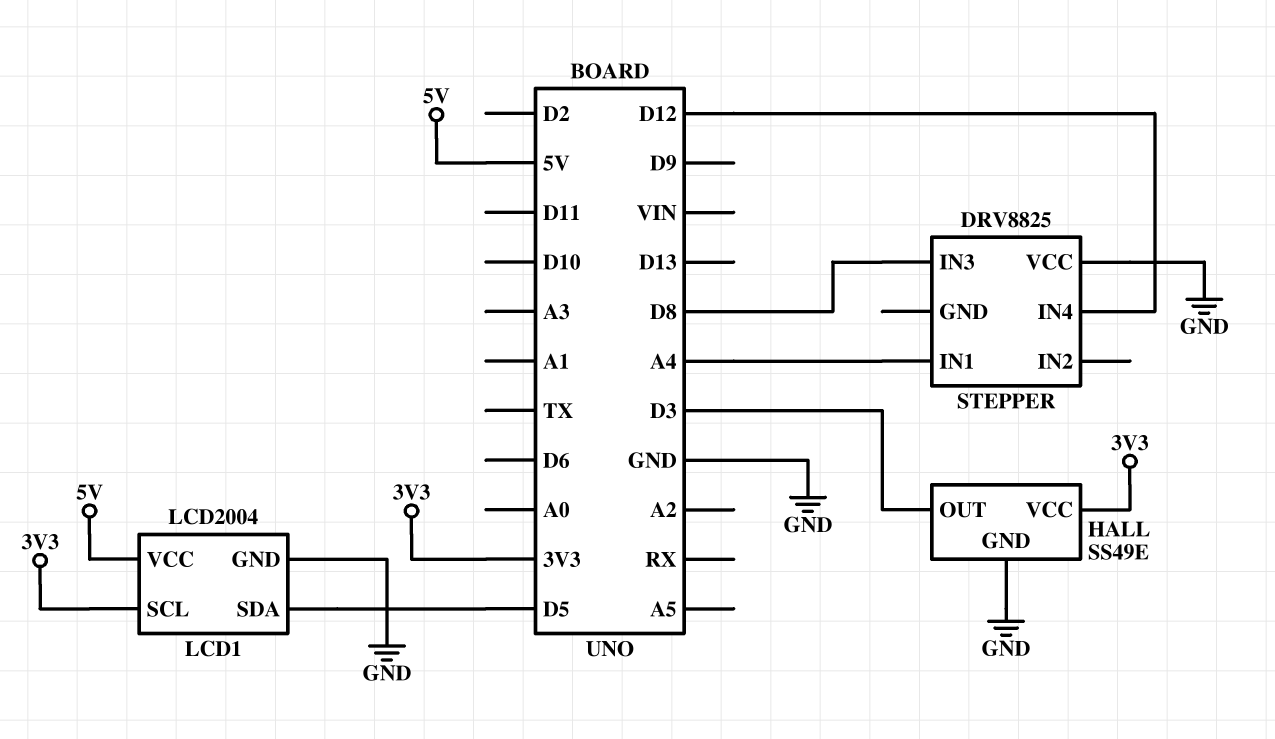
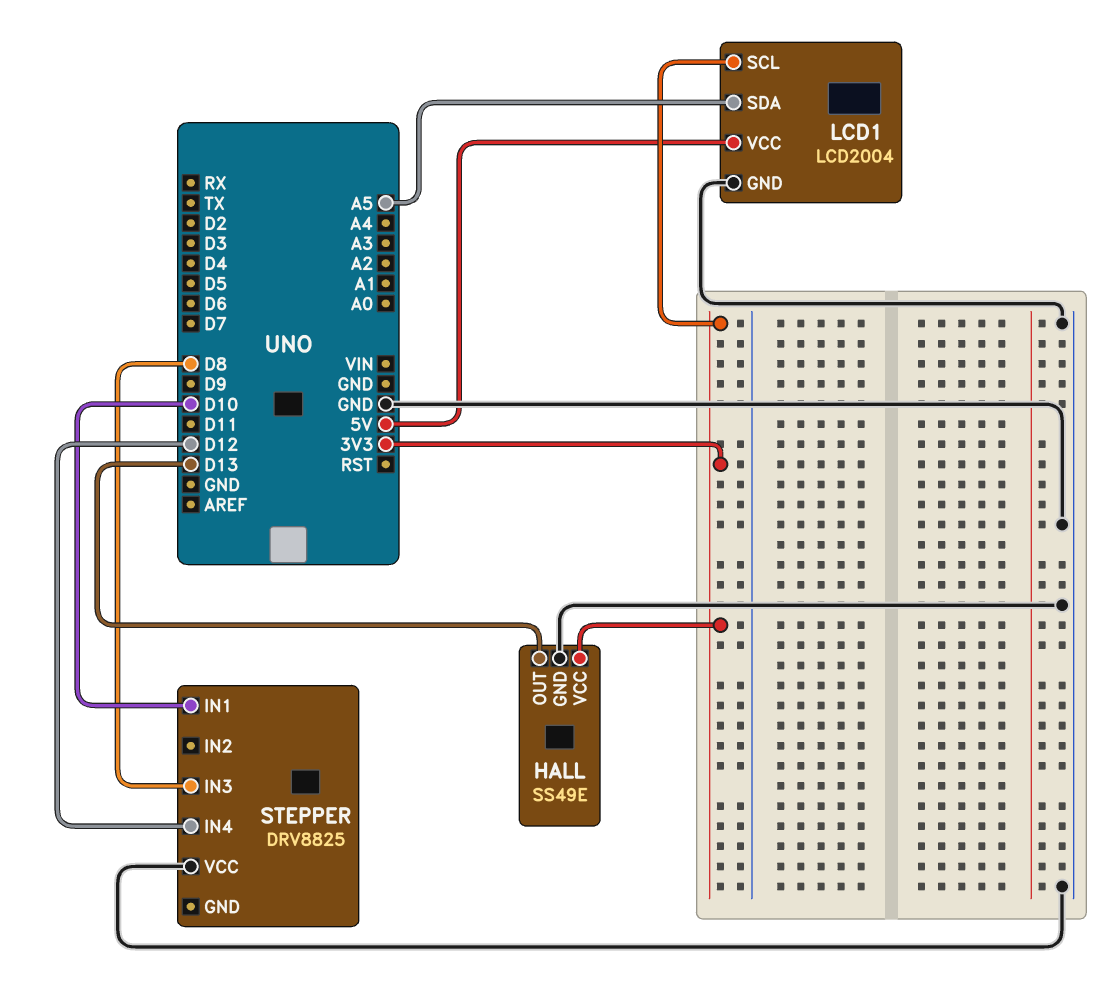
HALL pin OUT: D3 -> D13
LCD1 pin SDA: D5 -> A5
STEPPER pin IN1: A4 -> D10

